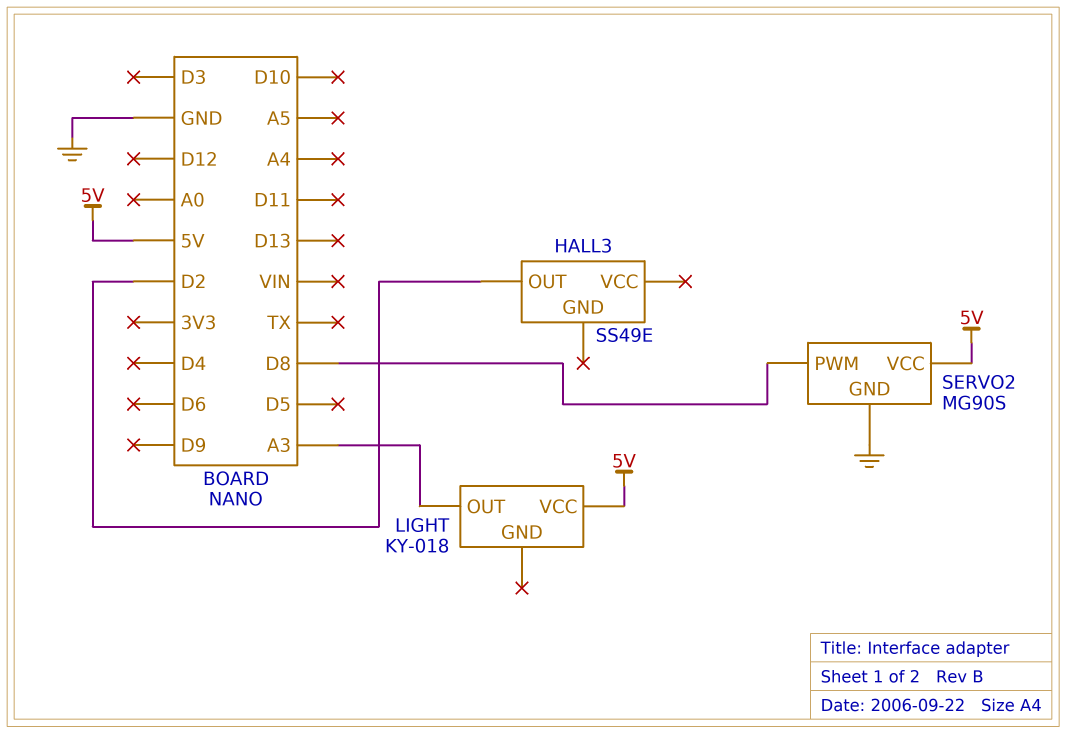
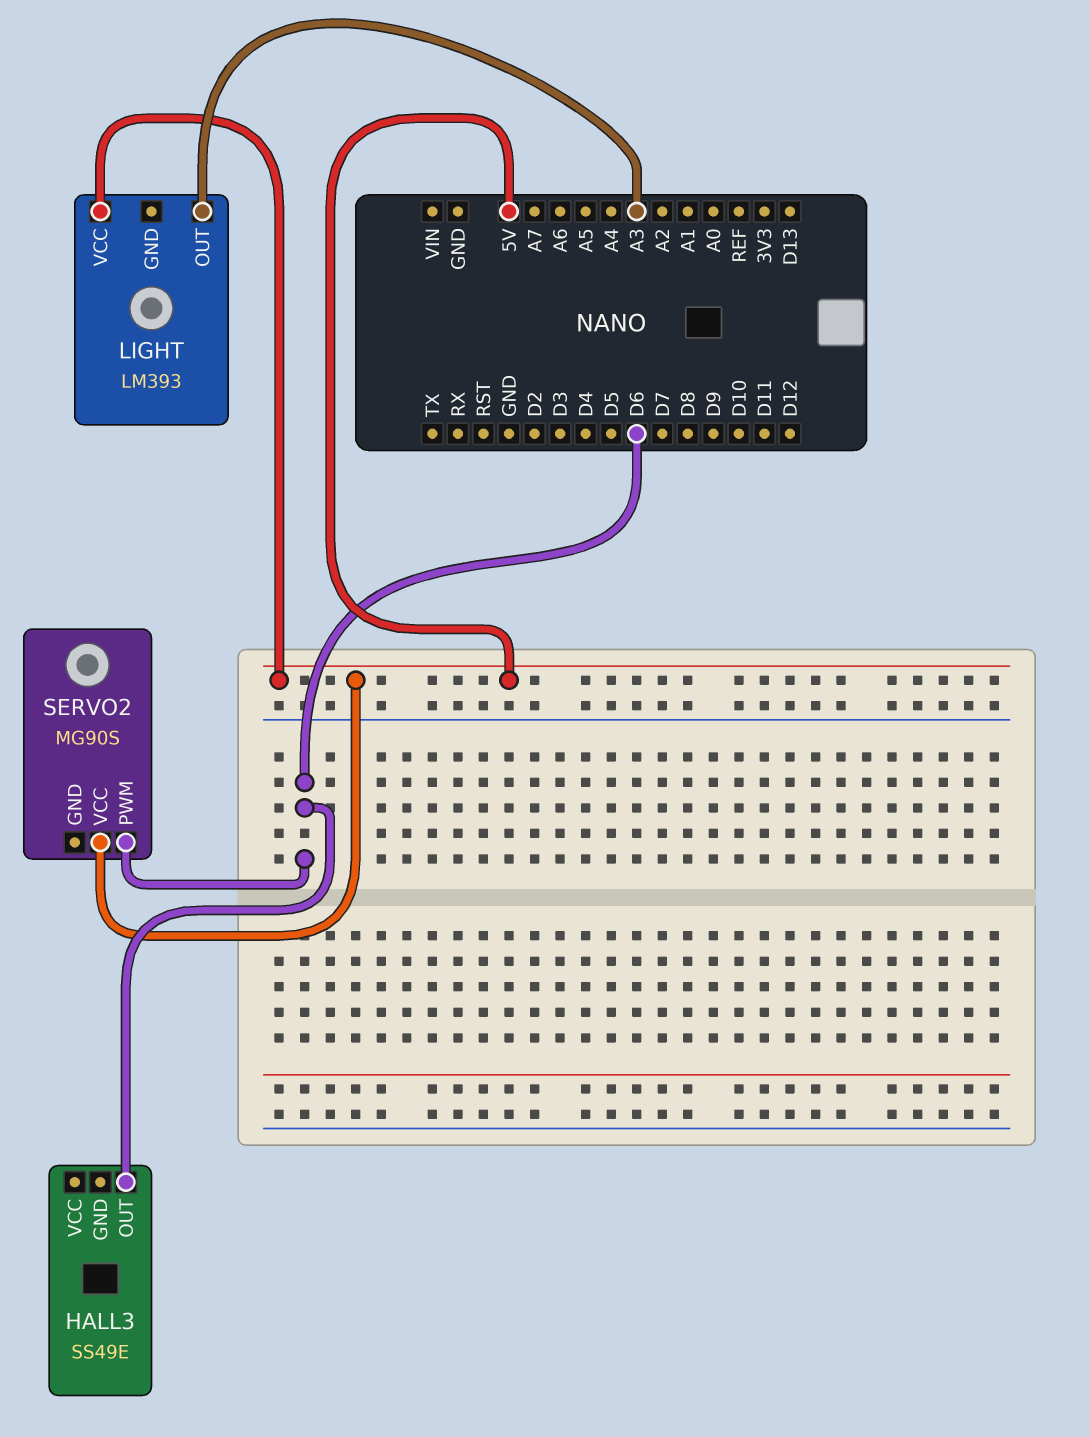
HALL3 pin OUT: D2 -> D6
LIGHT: KY-018 -> LM393
SERVO2 pin GND: GND -> none
SERVO2 pin PWM: D8 -> D6

